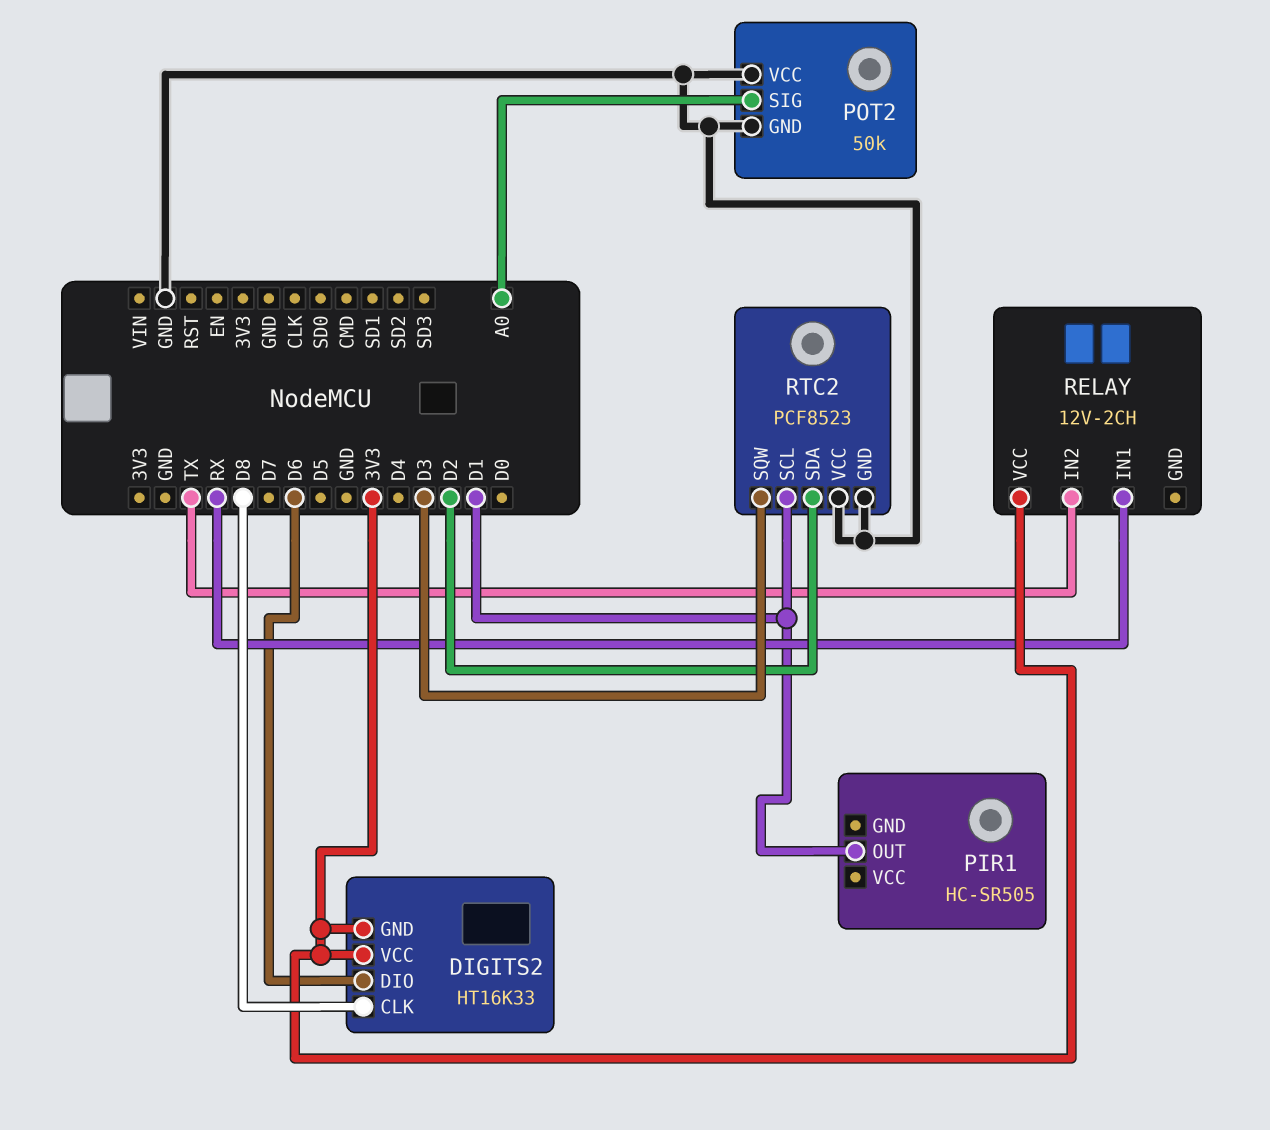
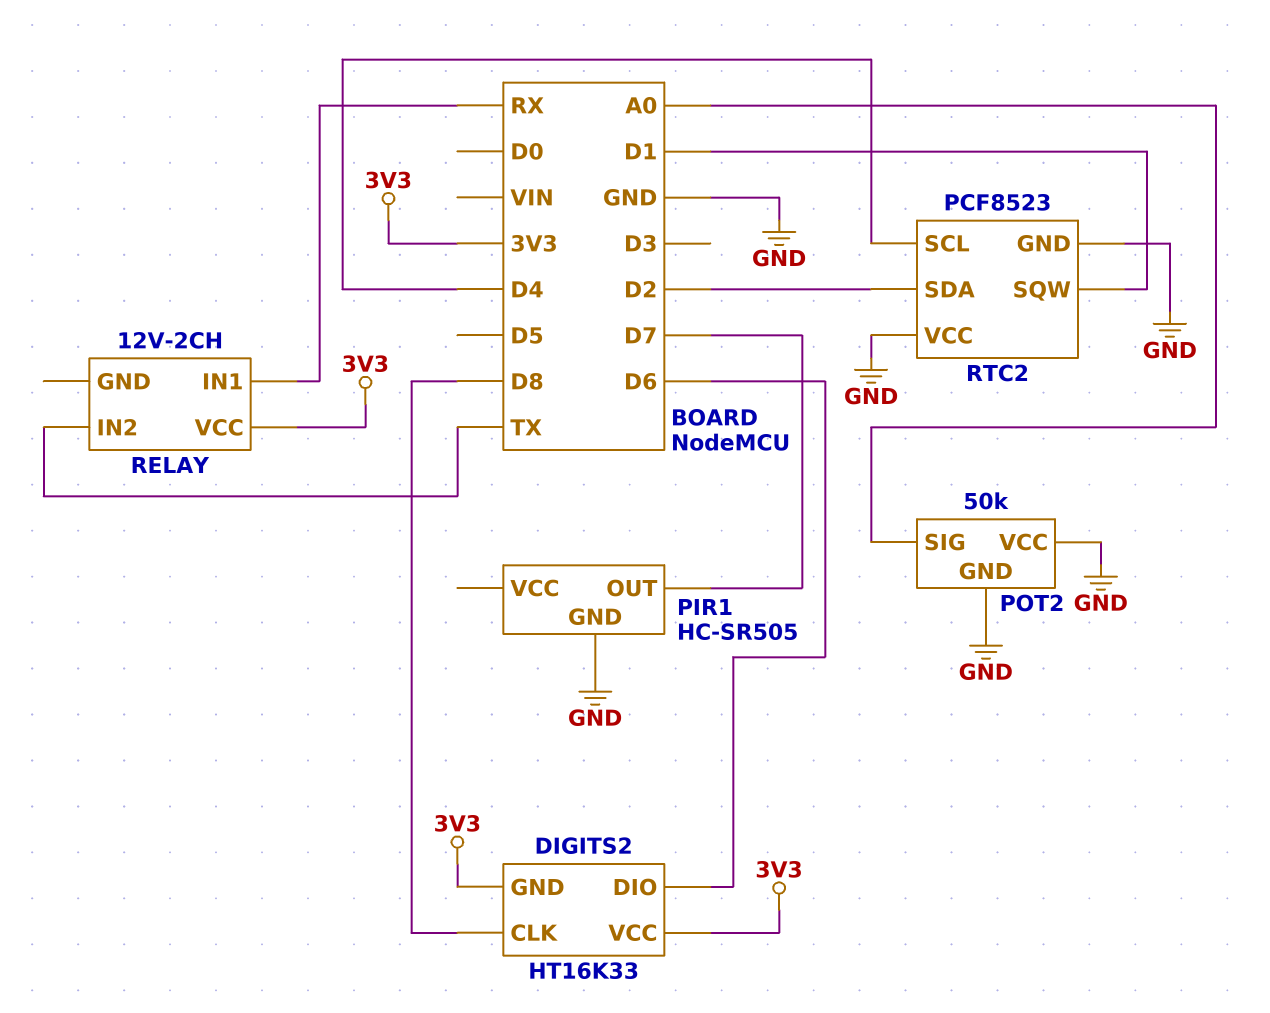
PIR1 pin GND: none -> GND
PIR1 pin OUT: D1 -> D7
RTC2 pin SCL: D1 -> D4
RTC2 pin SQW: D3 -> D1

